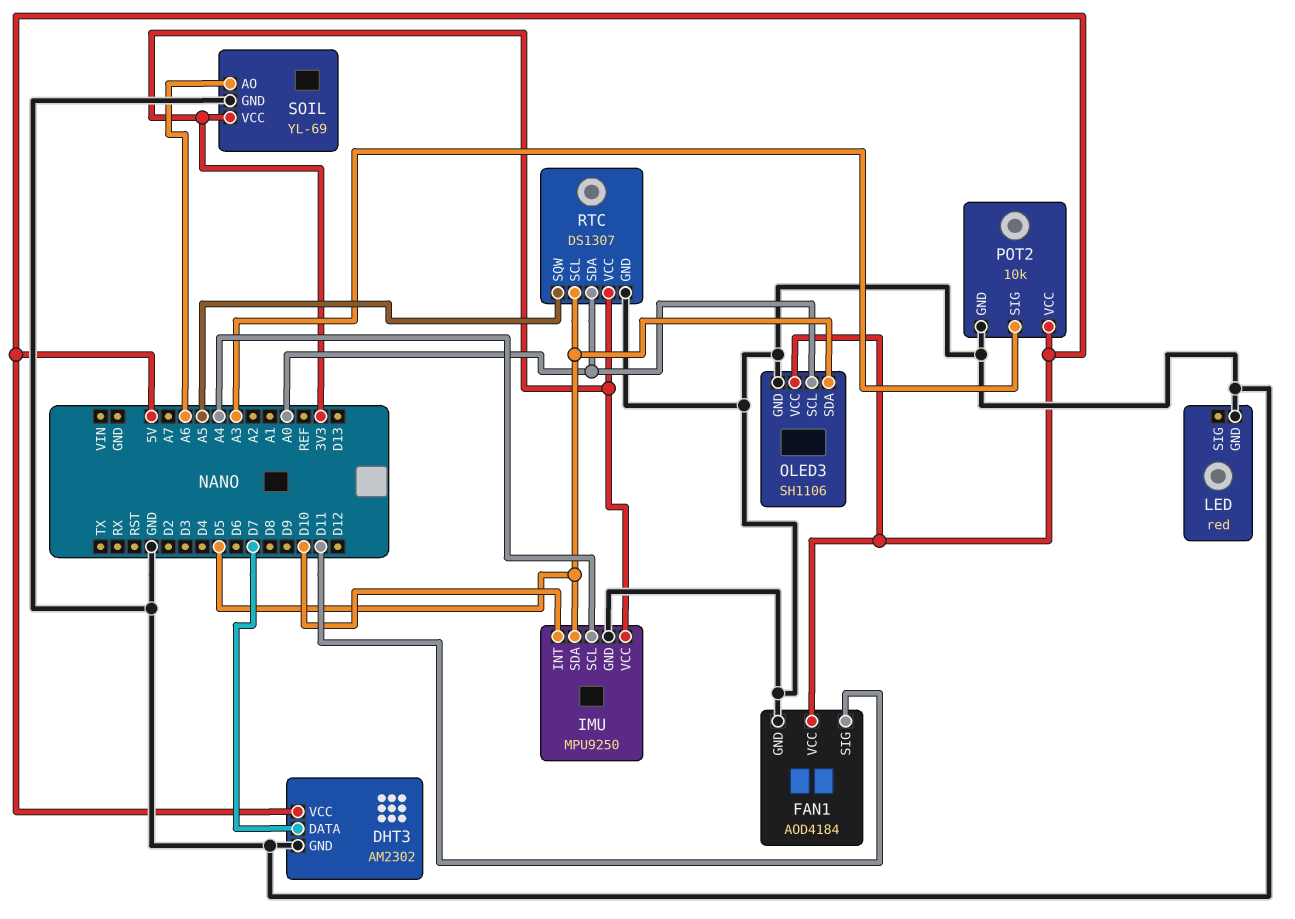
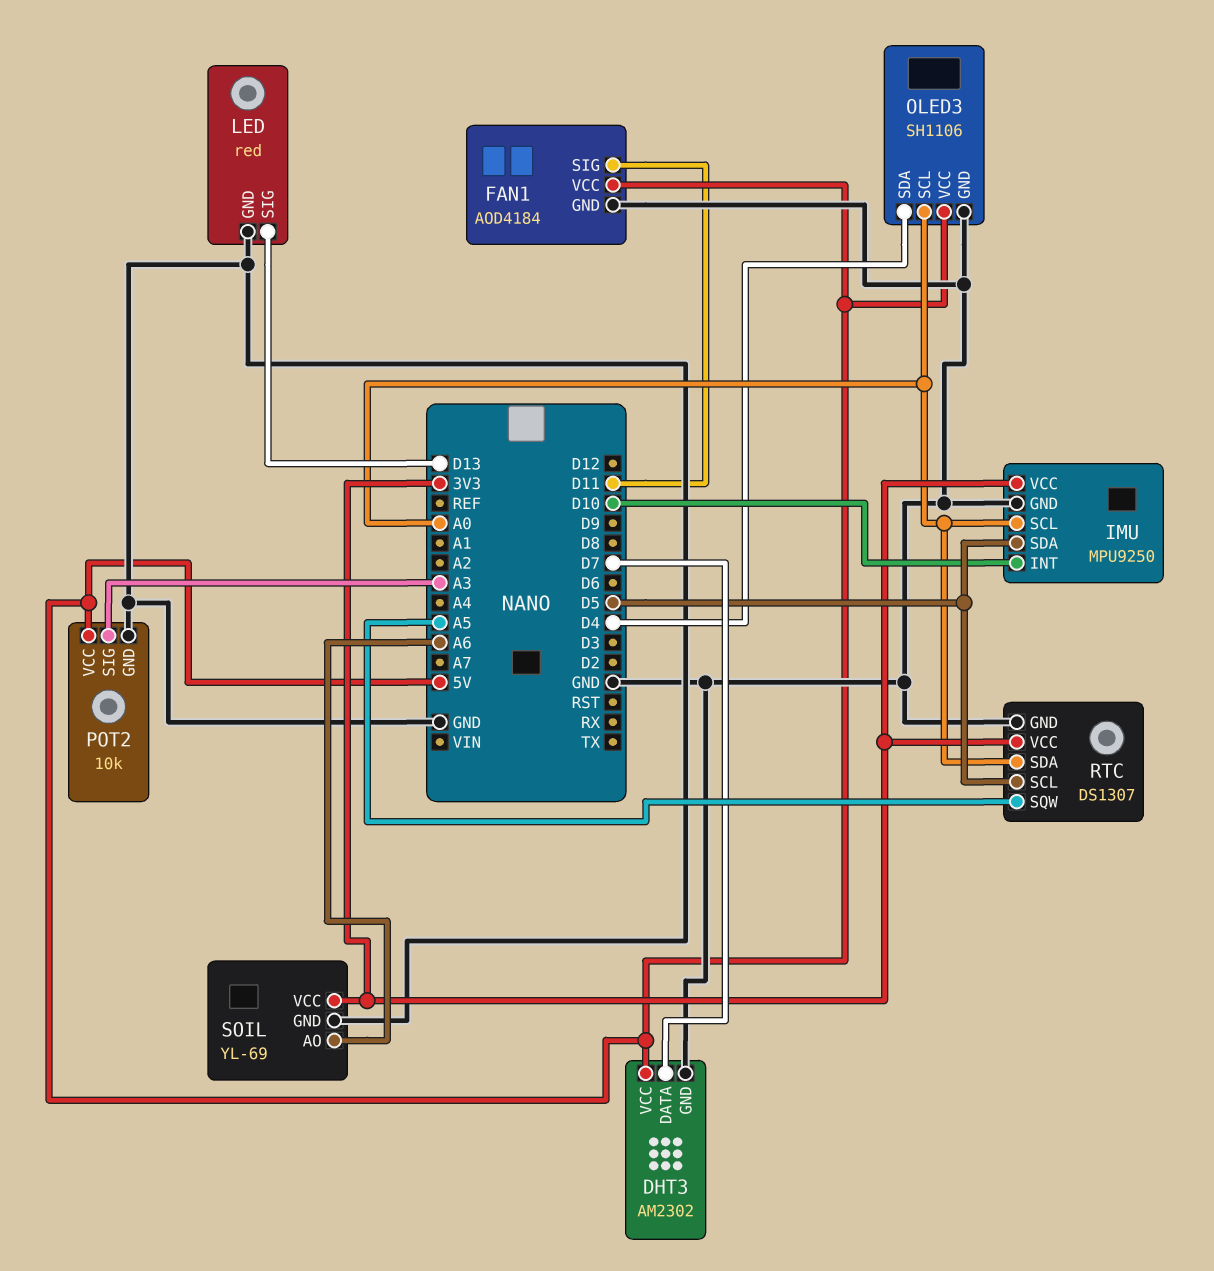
IMU pin SCL: A4 -> A0
LED pin SIG: none -> D13
OLED3 pin SDA: D5 -> D4

